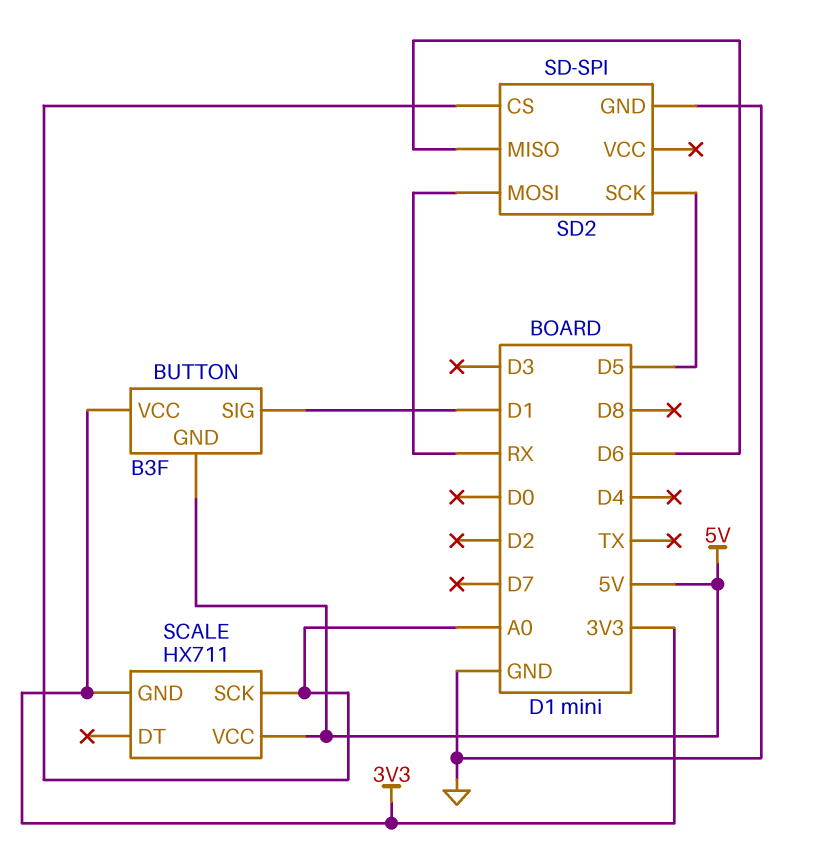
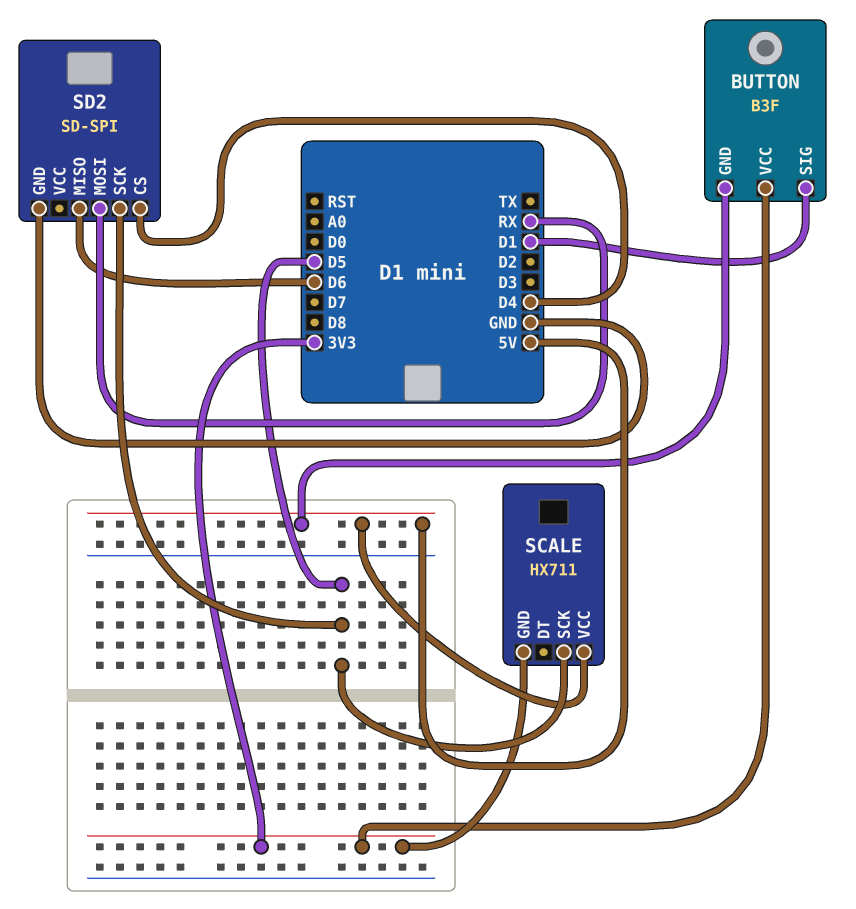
SCALE pin SCK: A0 -> D5
SD2 pin CS: A0 -> D4

